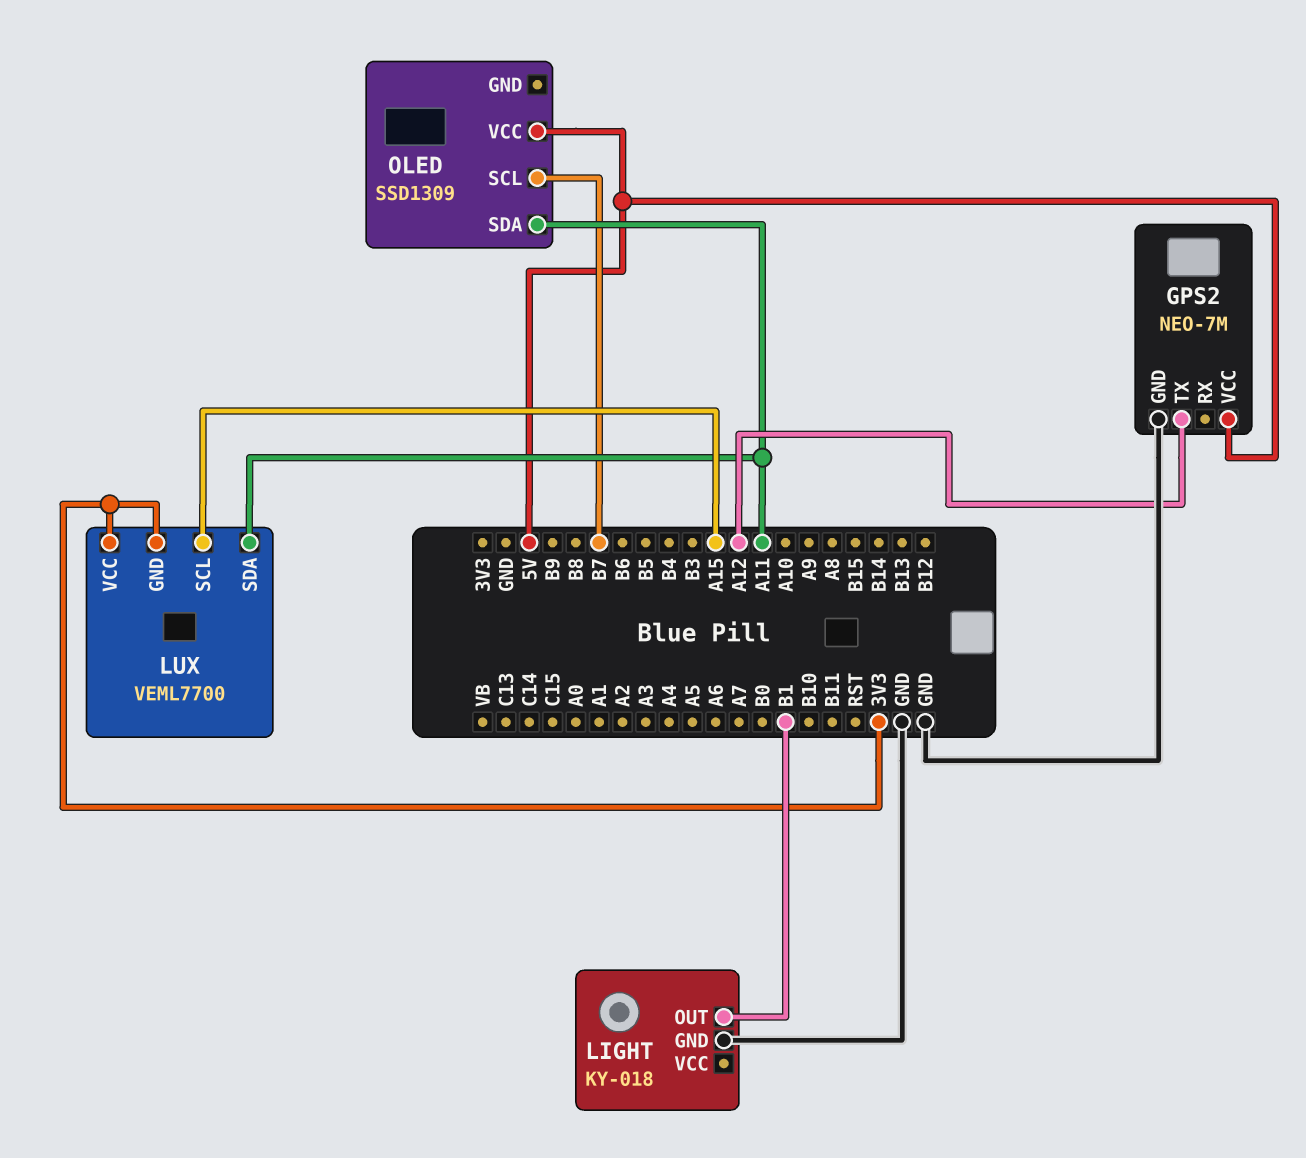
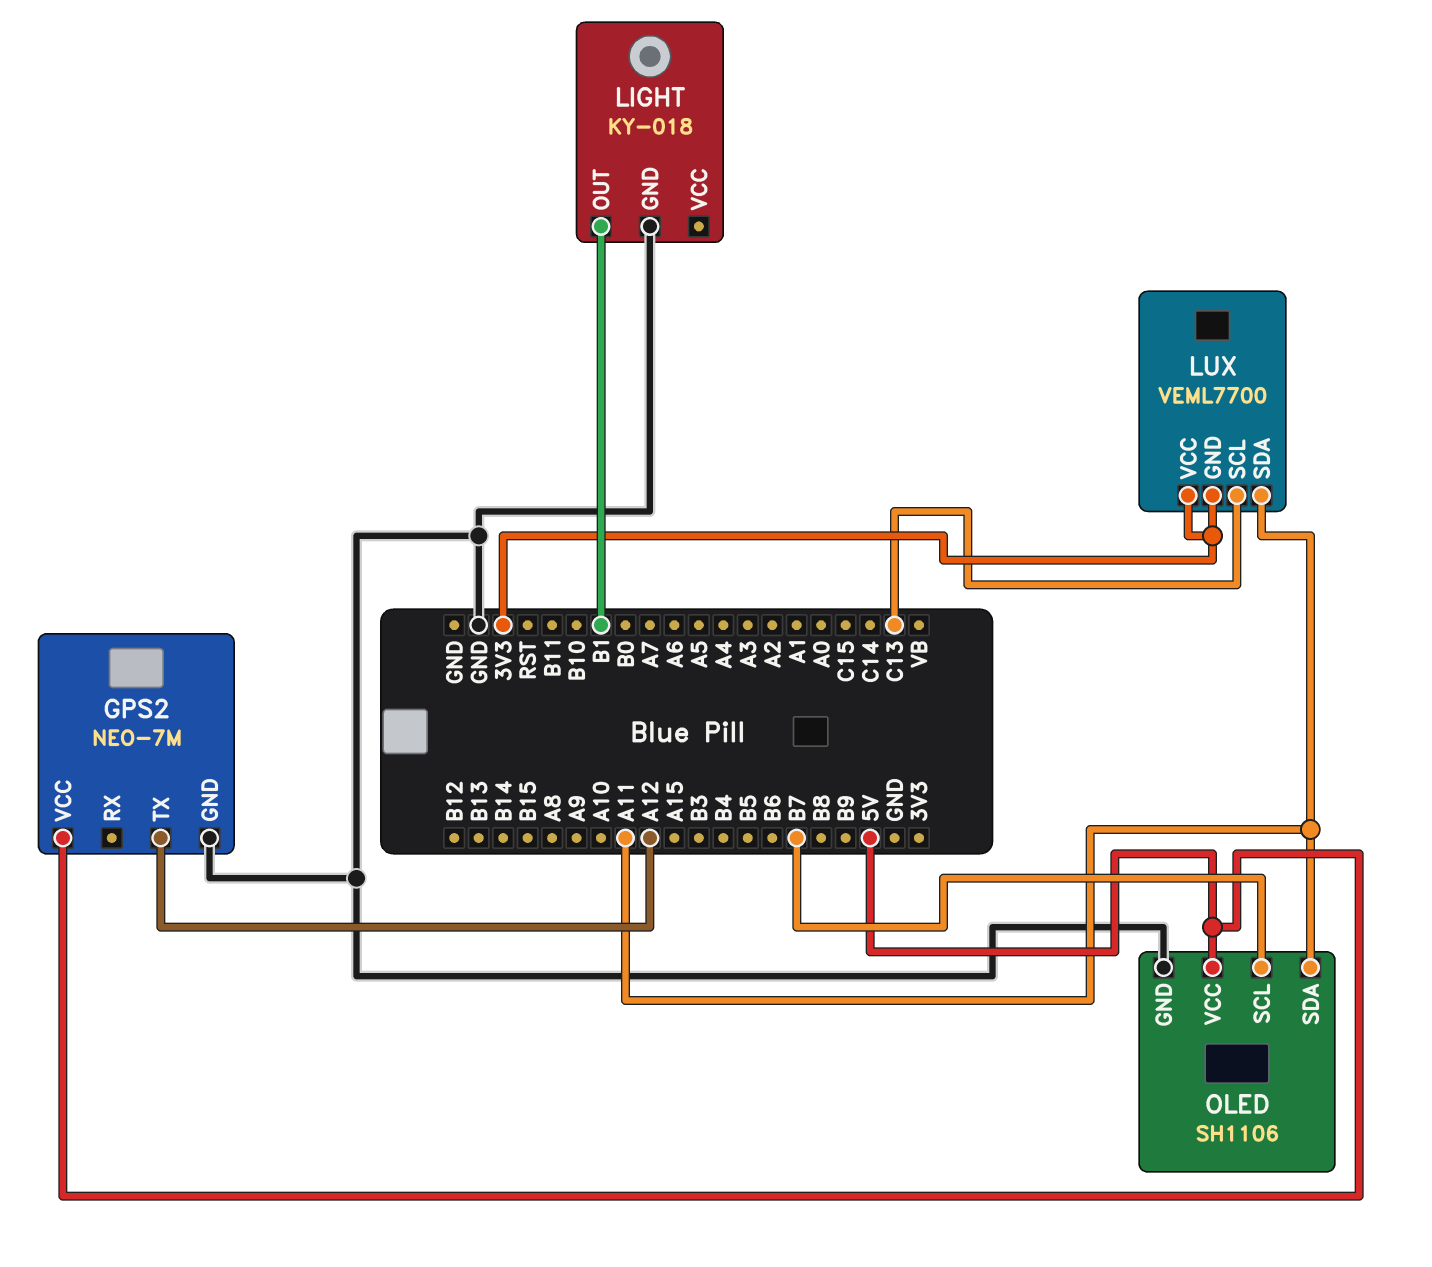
LUX pin SCL: A15 -> C13
OLED: SSD1309 -> SH1106
OLED pin GND: none -> GND

